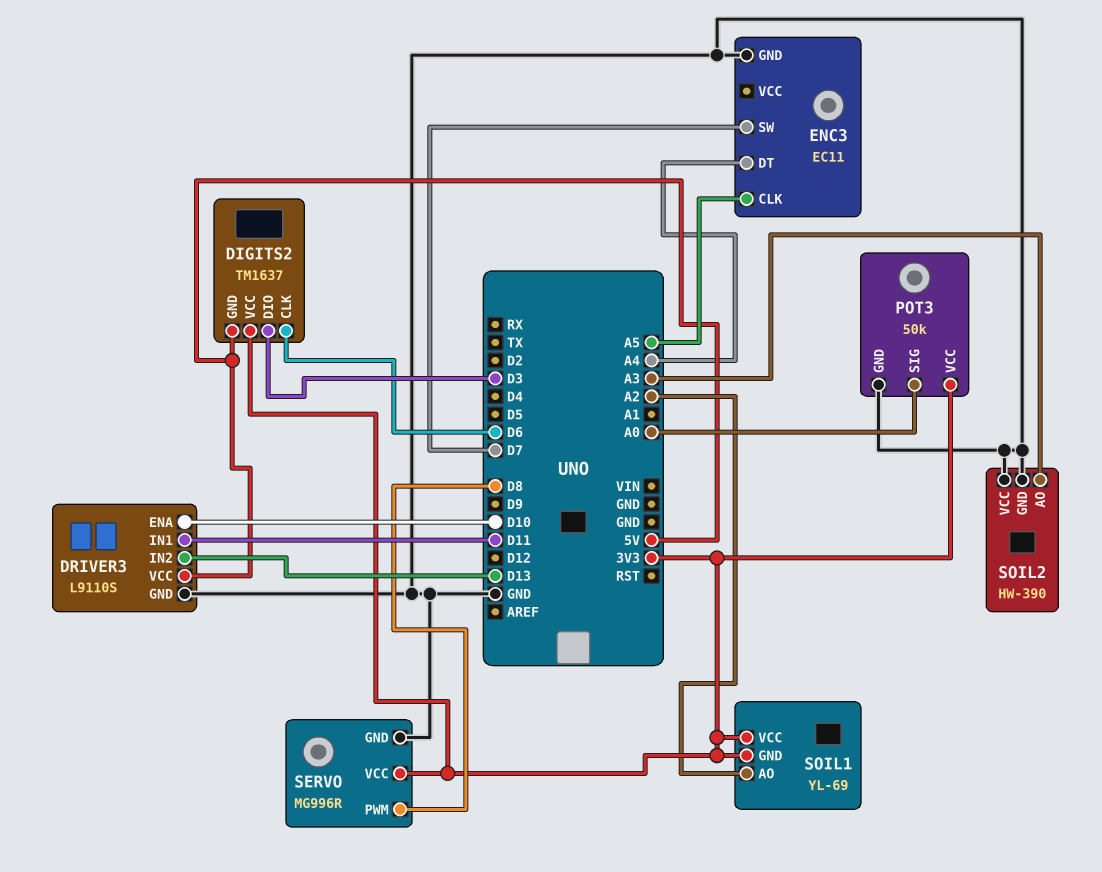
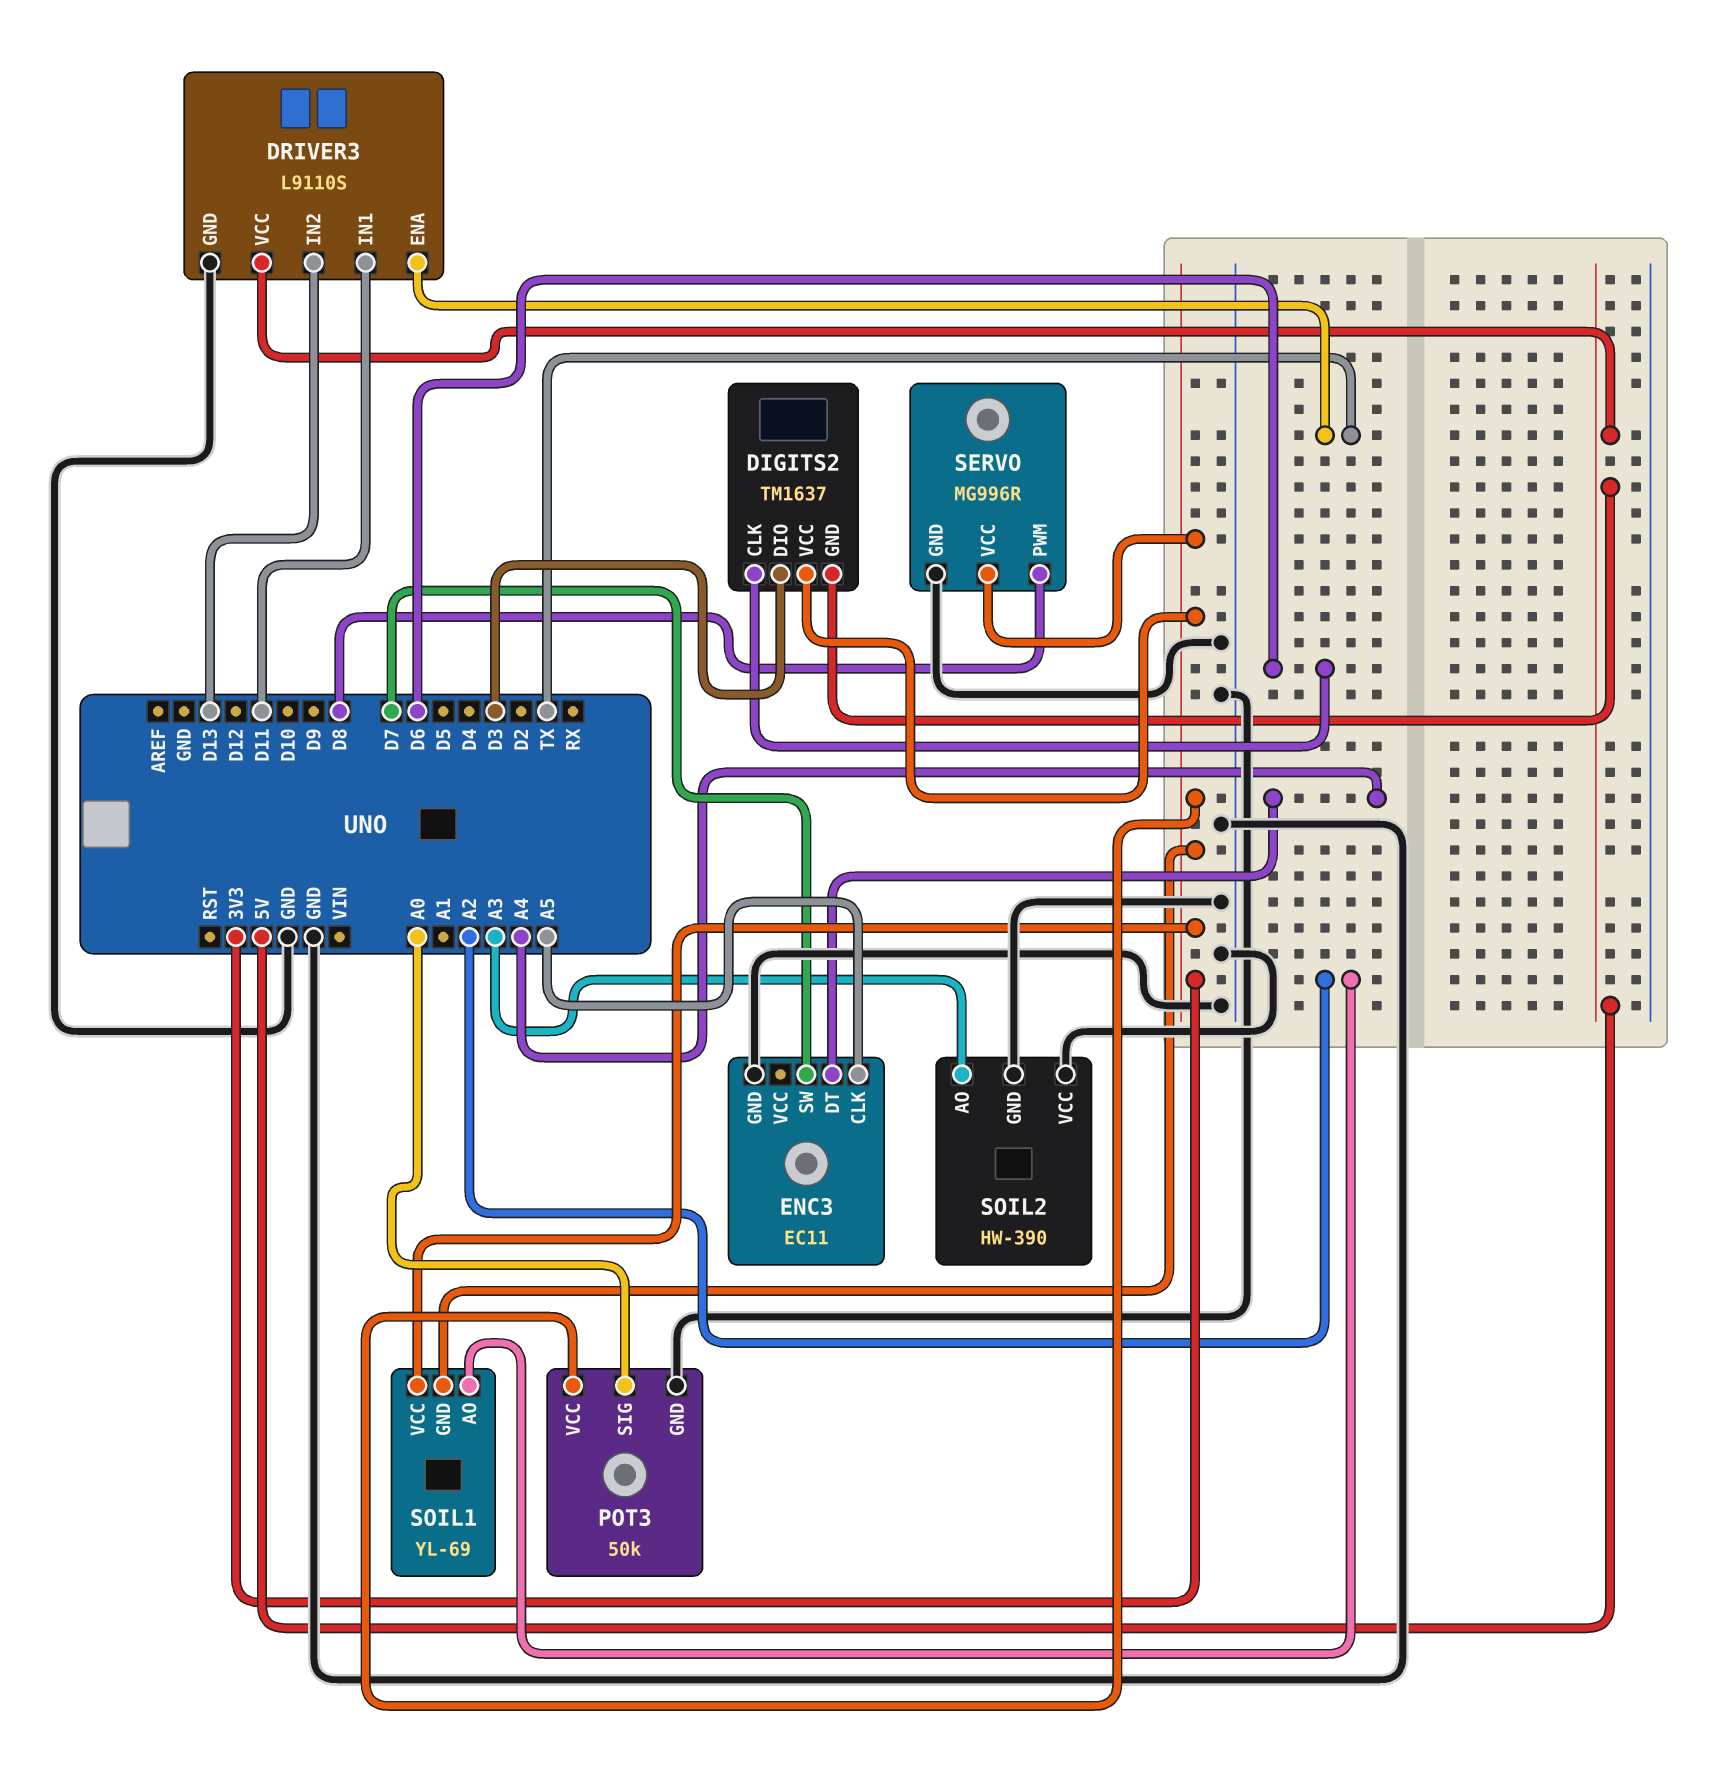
DRIVER3 pin ENA: D10 -> TX

